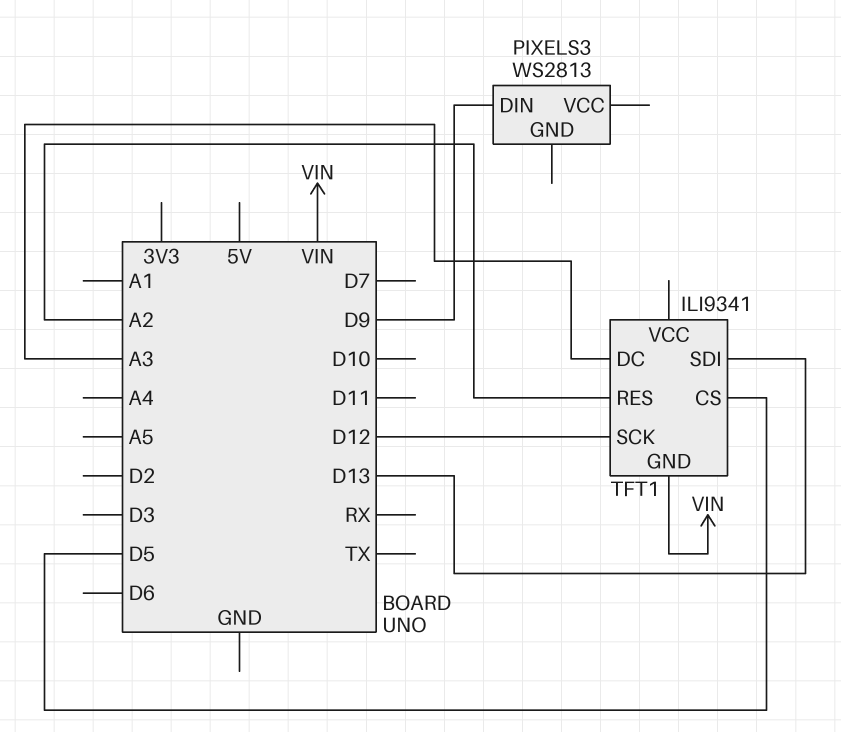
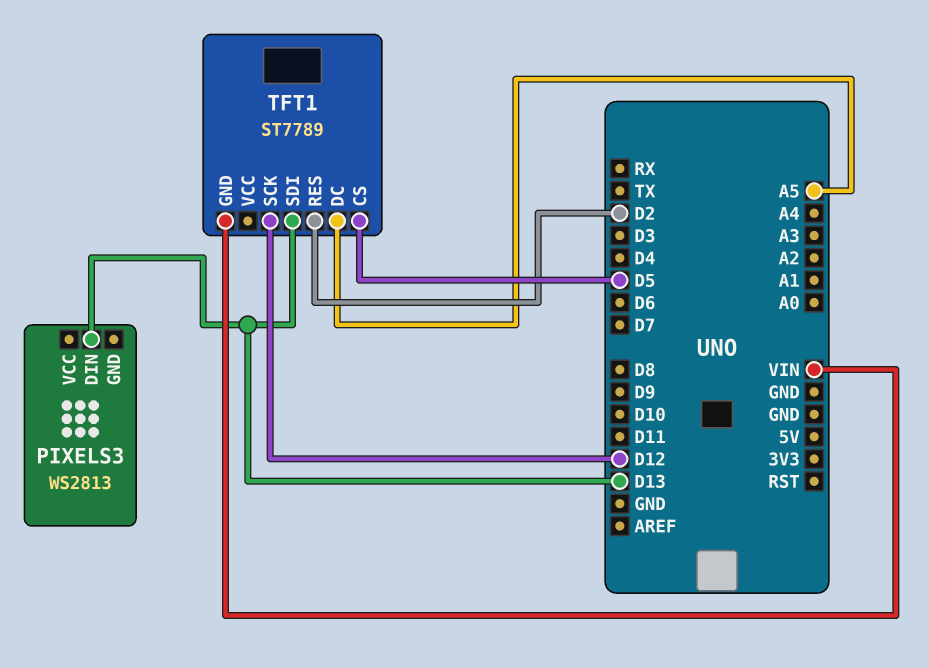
PIXELS3 pin DIN: D9 -> D13
TFT1: ILI9341 -> ST7789
TFT1 pin DC: A3 -> A5
TFT1 pin RES: A2 -> D2

